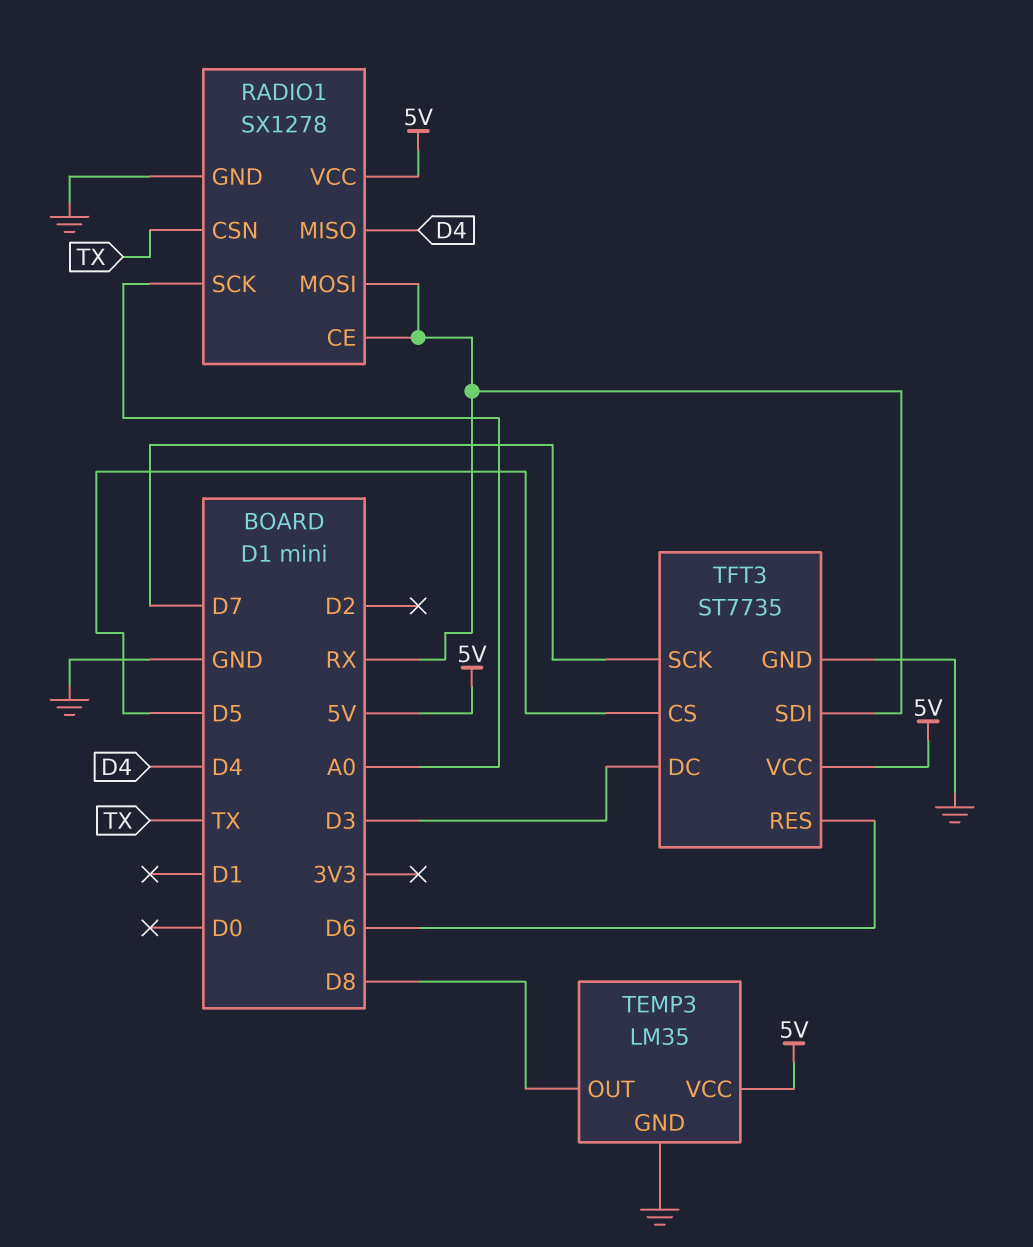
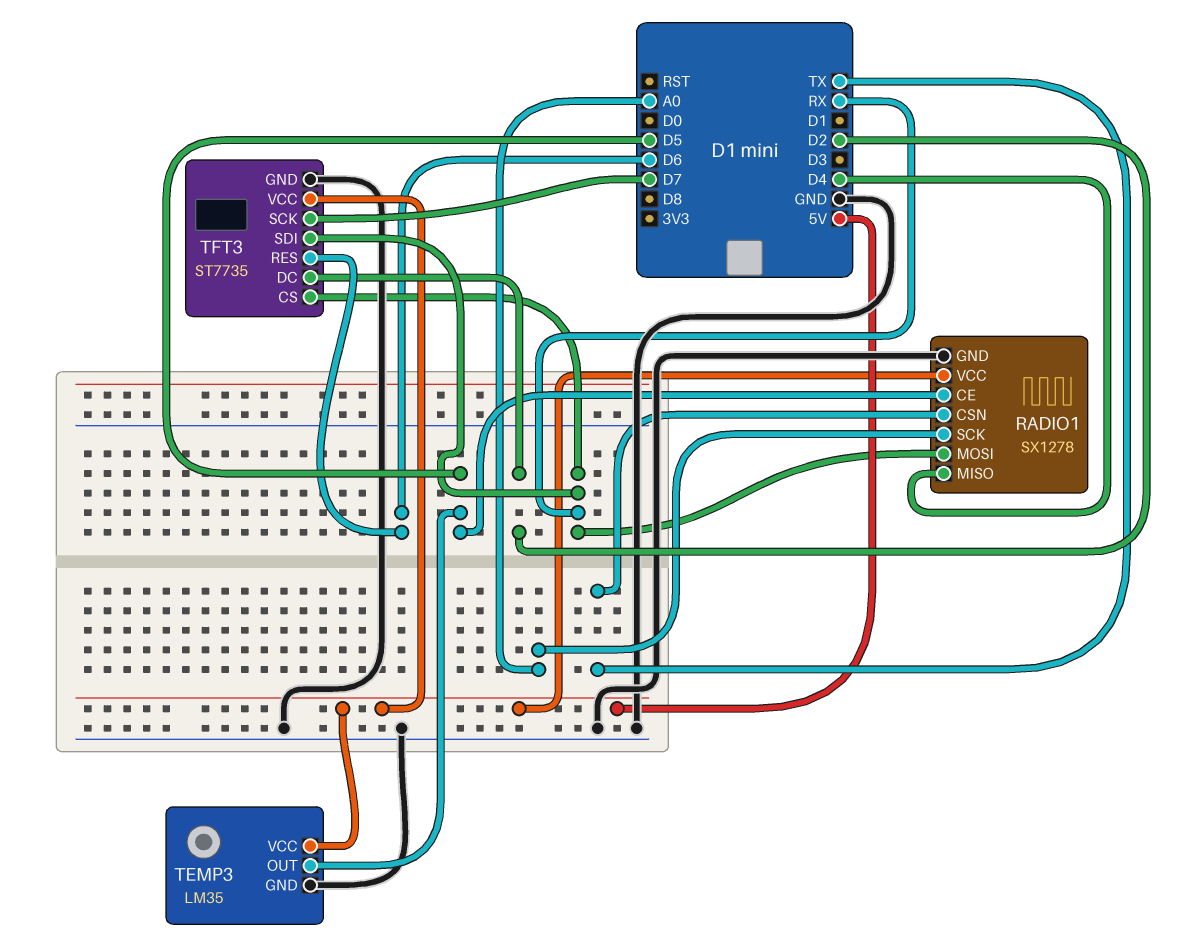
RADIO1 pin CE: RX -> D5
TEMP3 pin OUT: D8 -> D5
TFT3 pin CS: D5 -> RX
TFT3 pin DC: D3 -> D2

